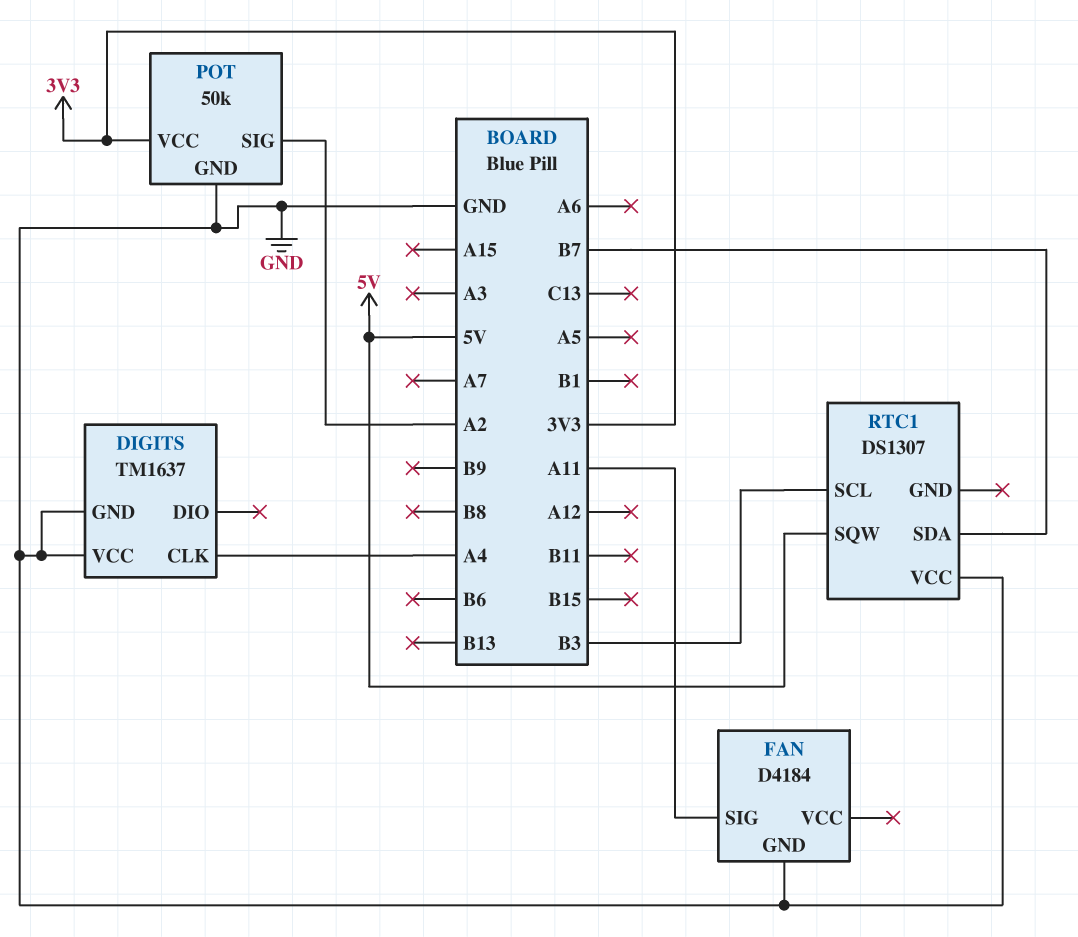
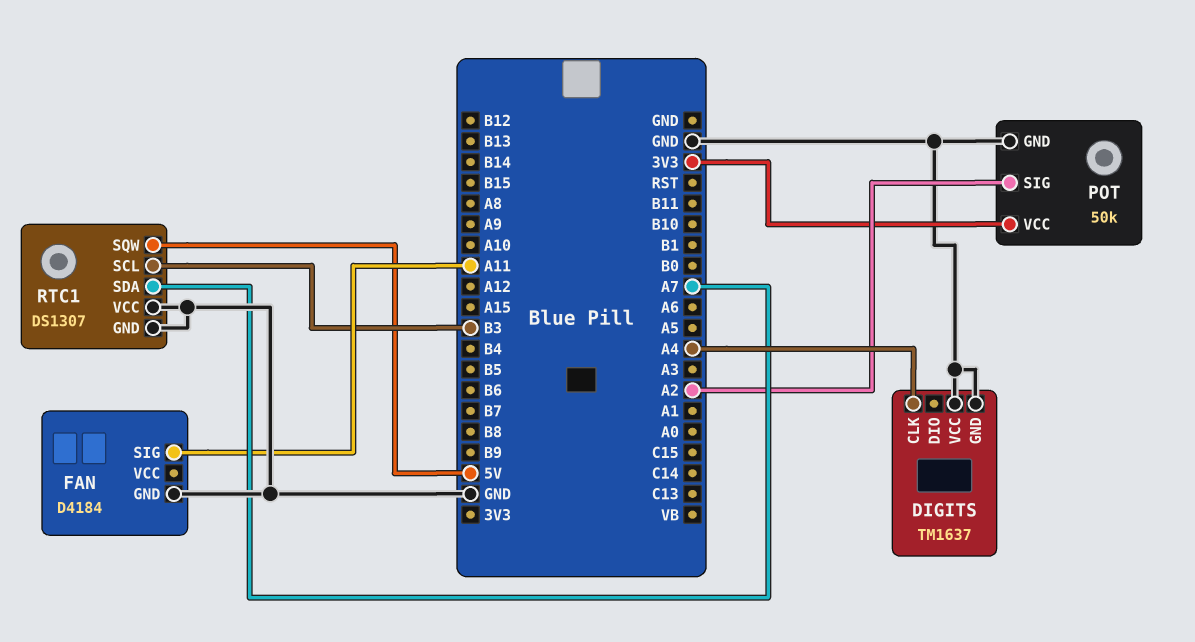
RTC1 pin GND: none -> GND
RTC1 pin SDA: B7 -> A7

